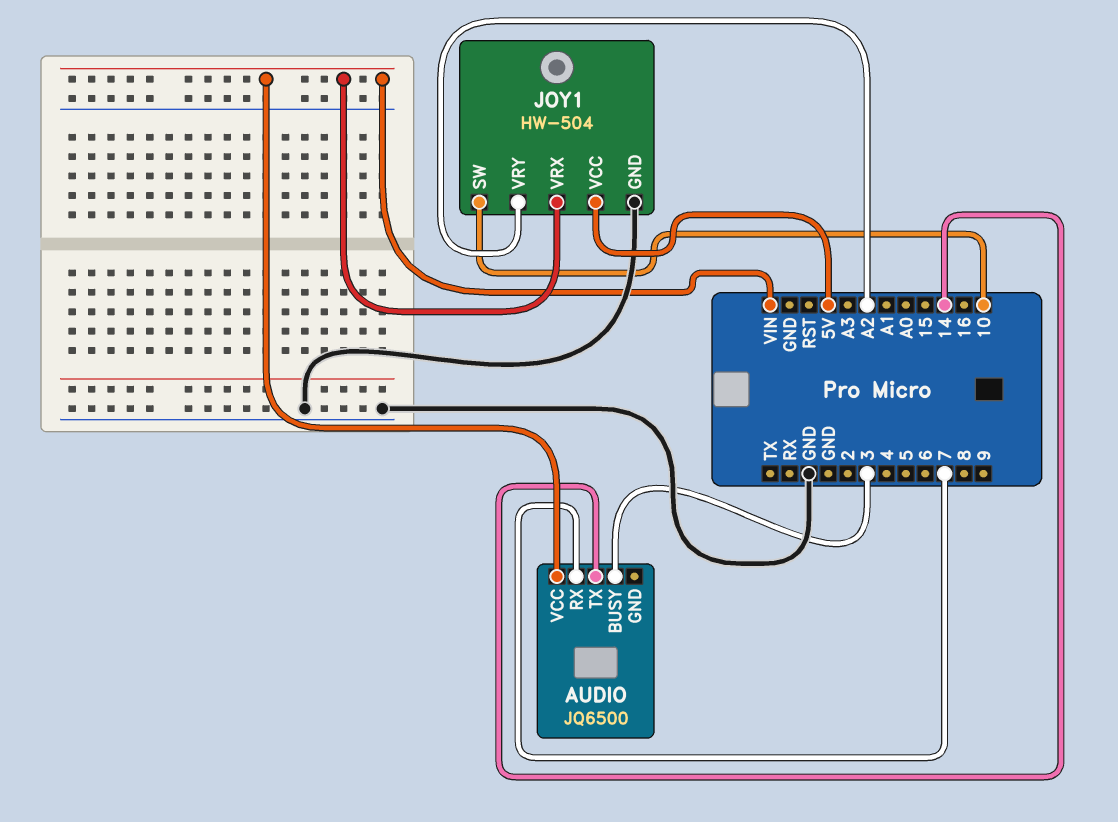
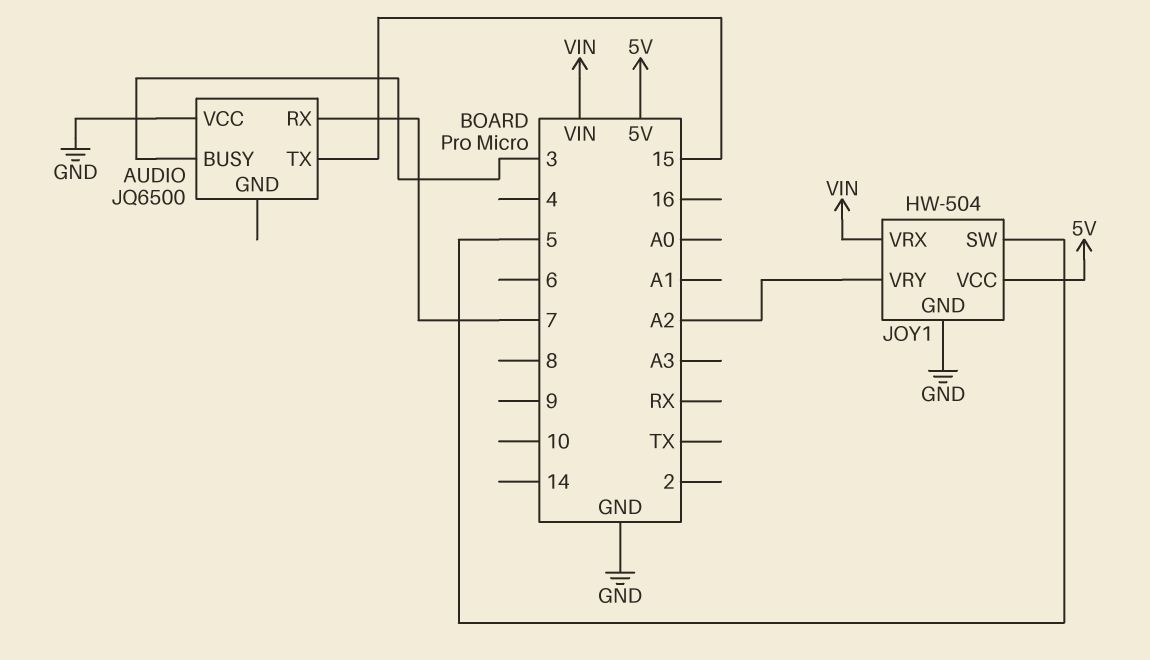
AUDIO pin TX: 14 -> 15
AUDIO pin VCC: VIN -> GND
JOY1 pin SW: 10 -> 5

